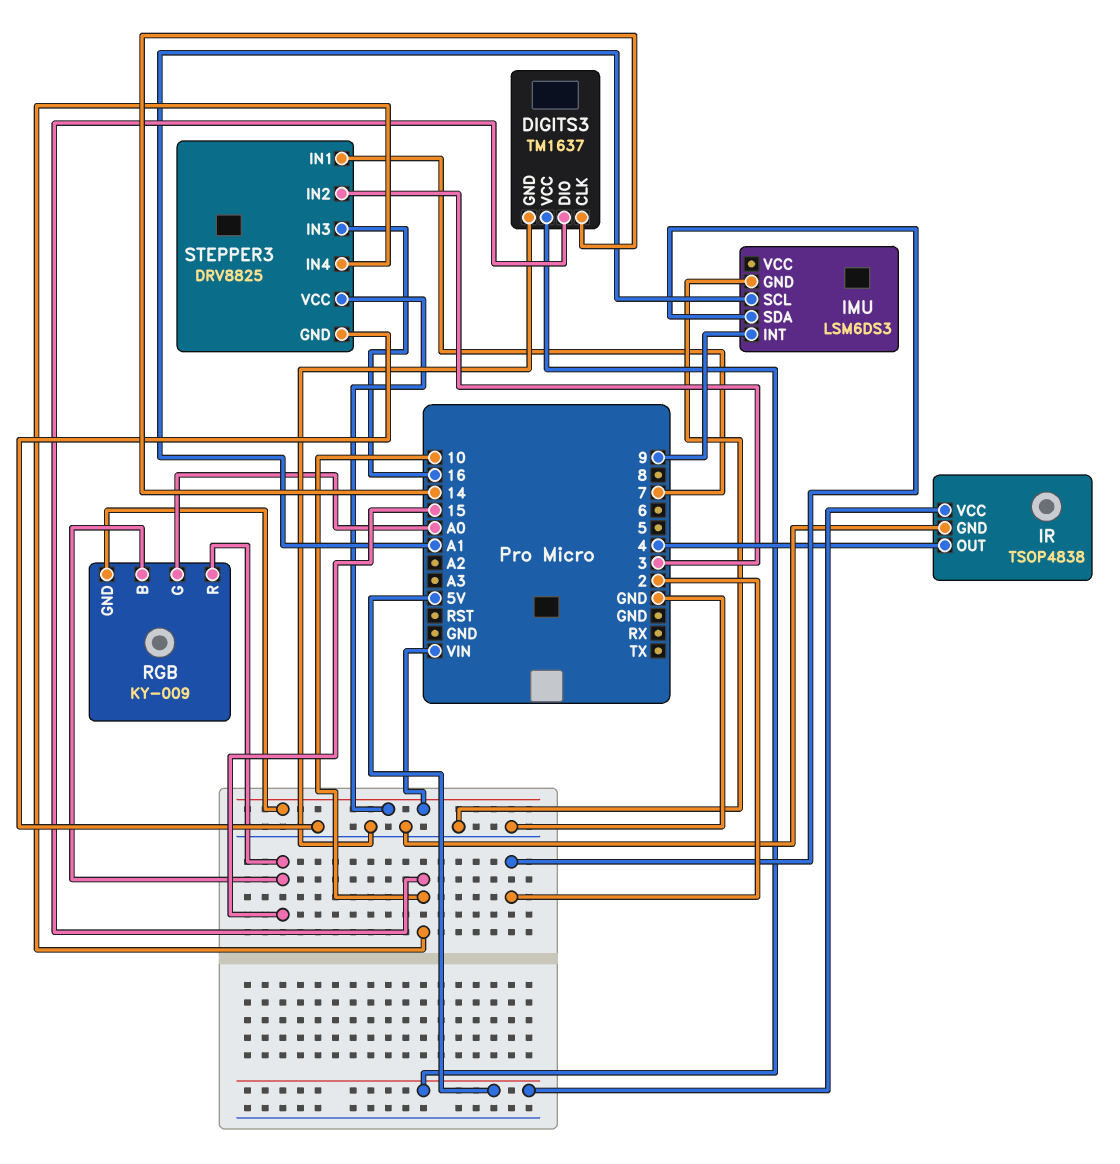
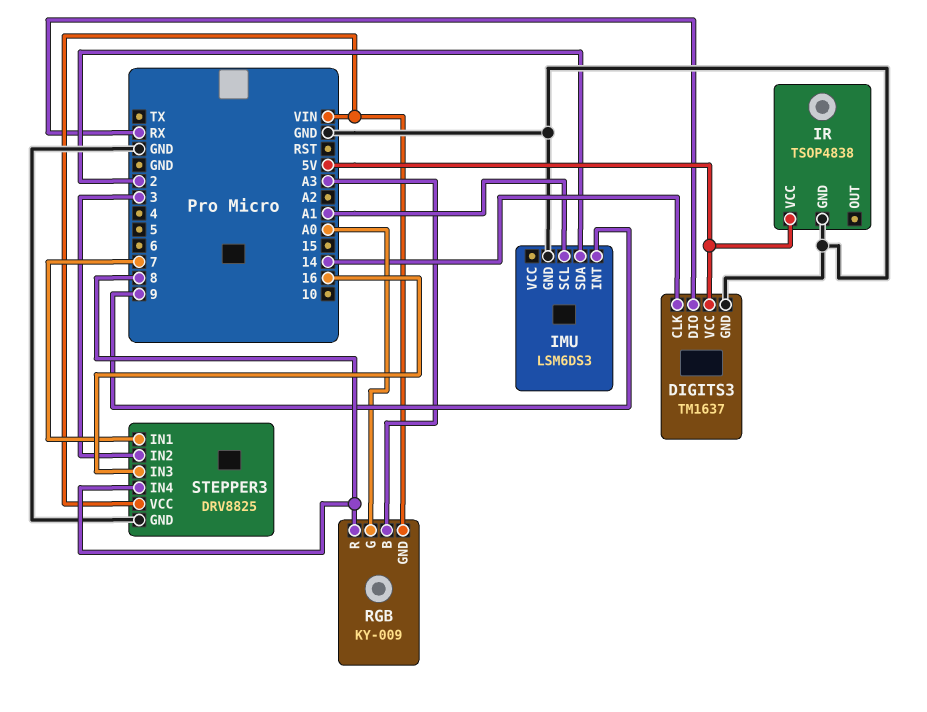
DIGITS3 pin DIO: 10 -> RX
IR pin OUT: 4 -> none
RGB pin B: 15 -> A3
RGB pin R: 15 -> 8
STEPPER3 pin IN4: 10 -> 8

